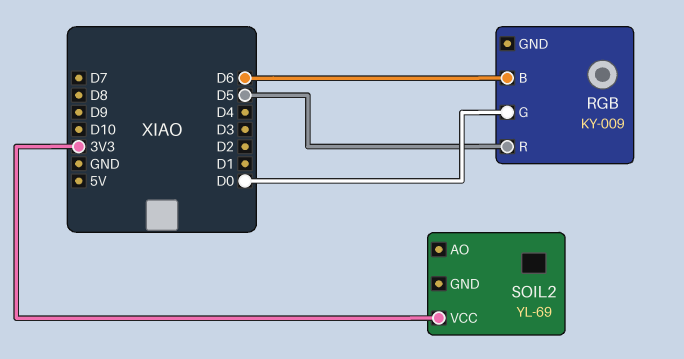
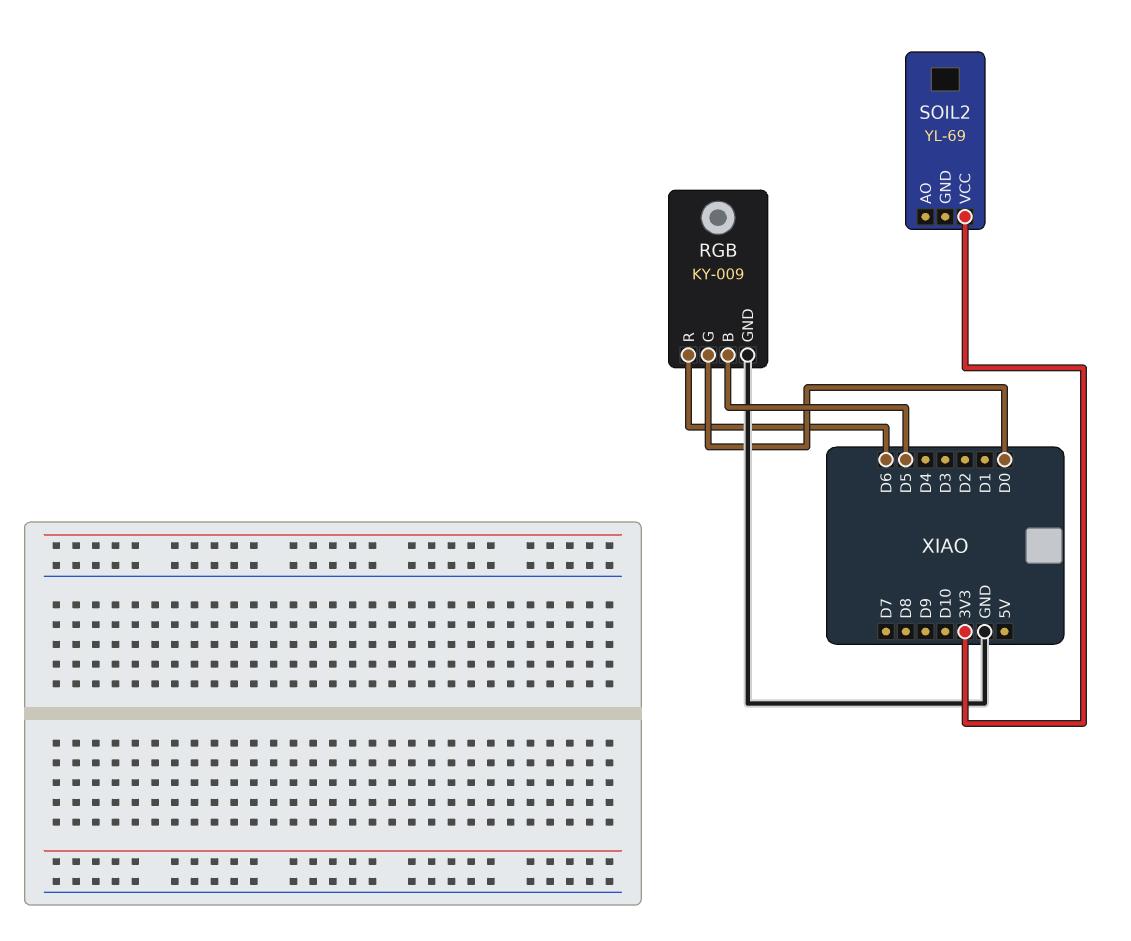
RGB pin B: D6 -> D5
RGB pin GND: none -> GND
RGB pin R: D5 -> D6

